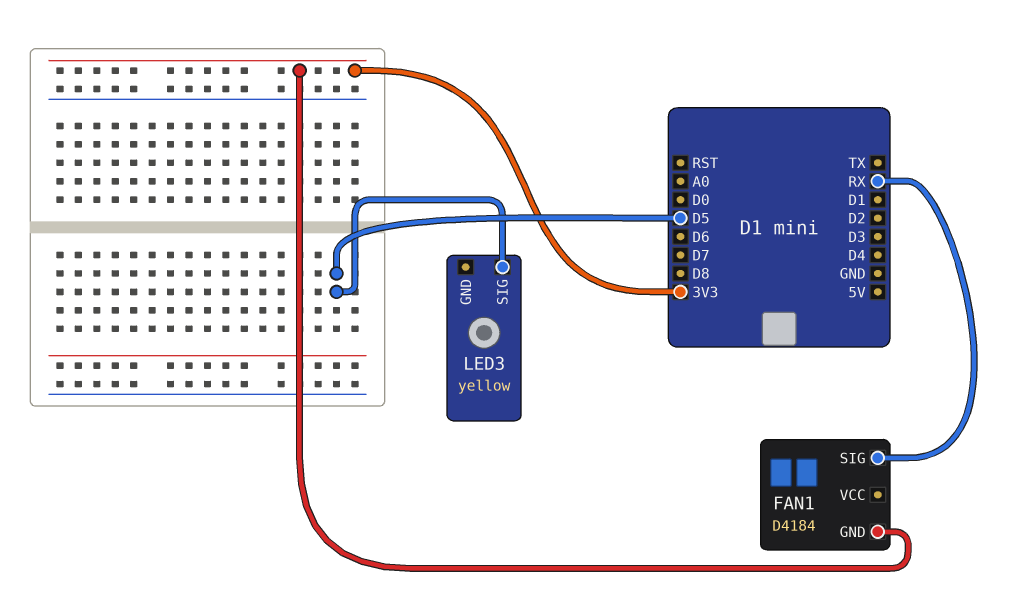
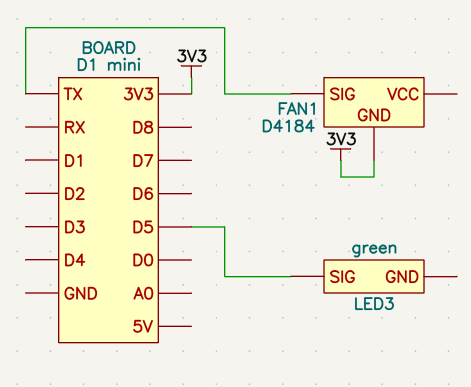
FAN1 pin SIG: RX -> TX
LED3: yellow -> green

